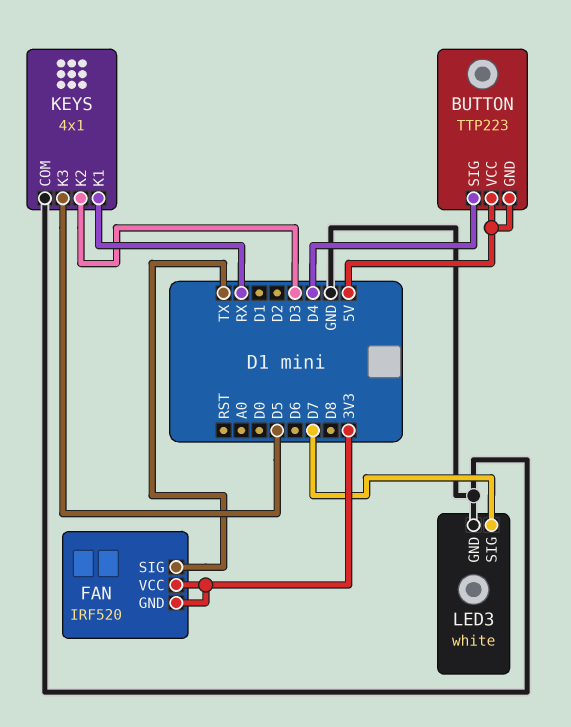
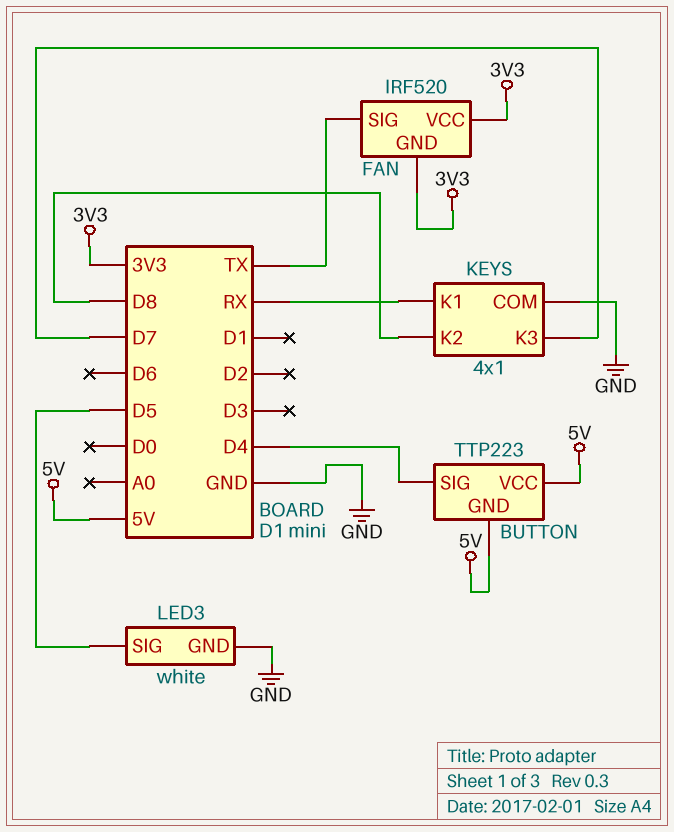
KEYS pin K2: D3 -> D8
KEYS pin K3: D5 -> D7
LED3 pin SIG: D7 -> D5

